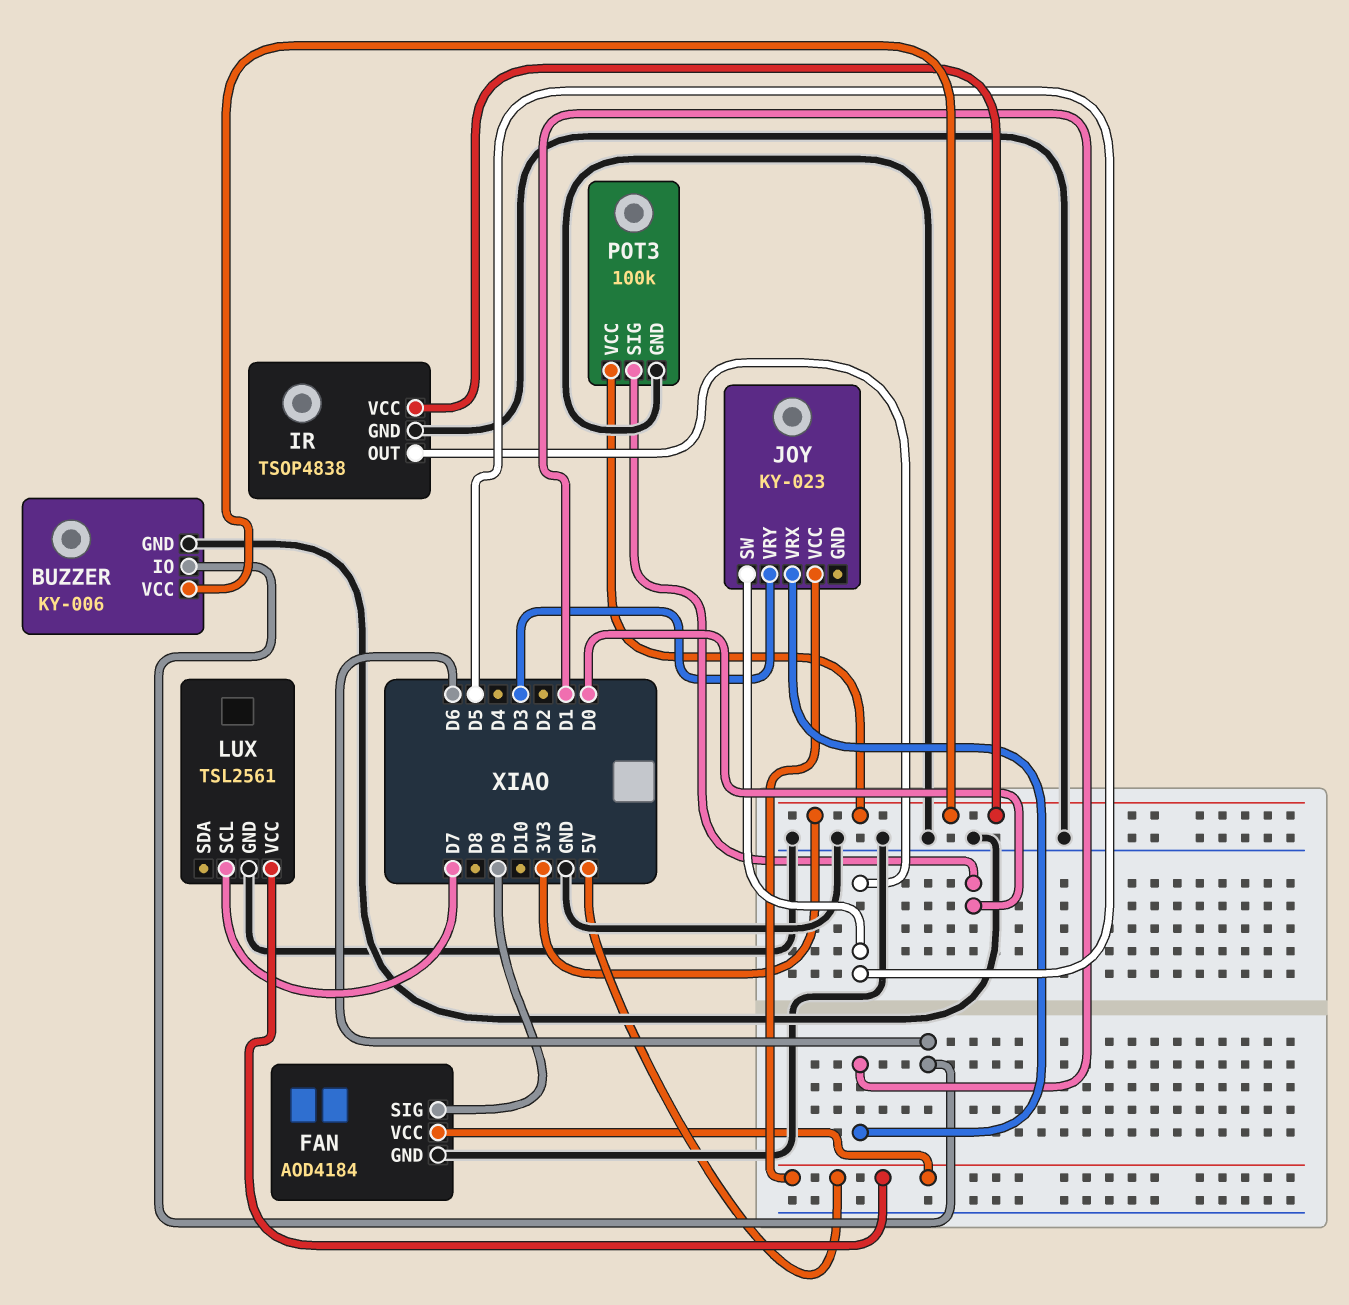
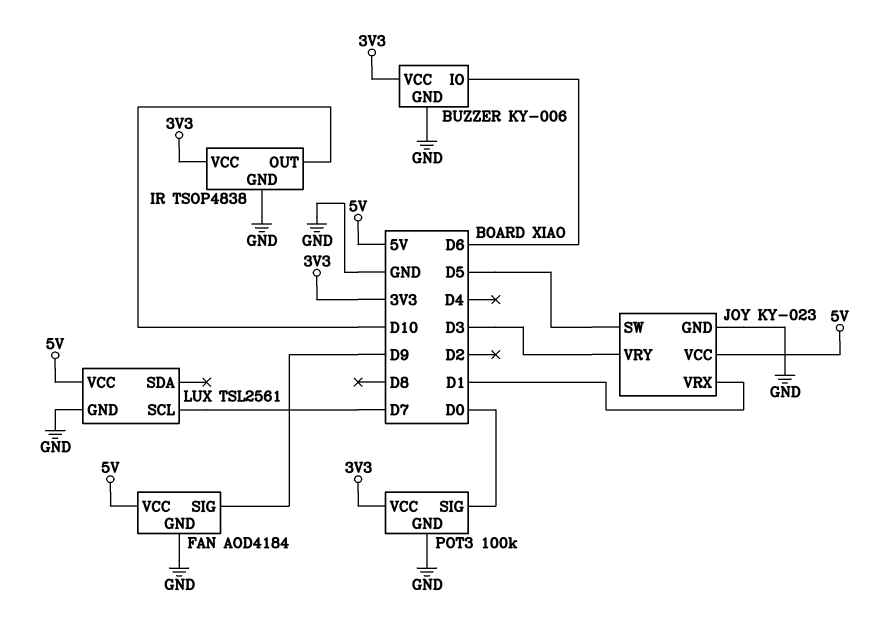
IR pin OUT: D5 -> D10
JOY pin GND: none -> GND

